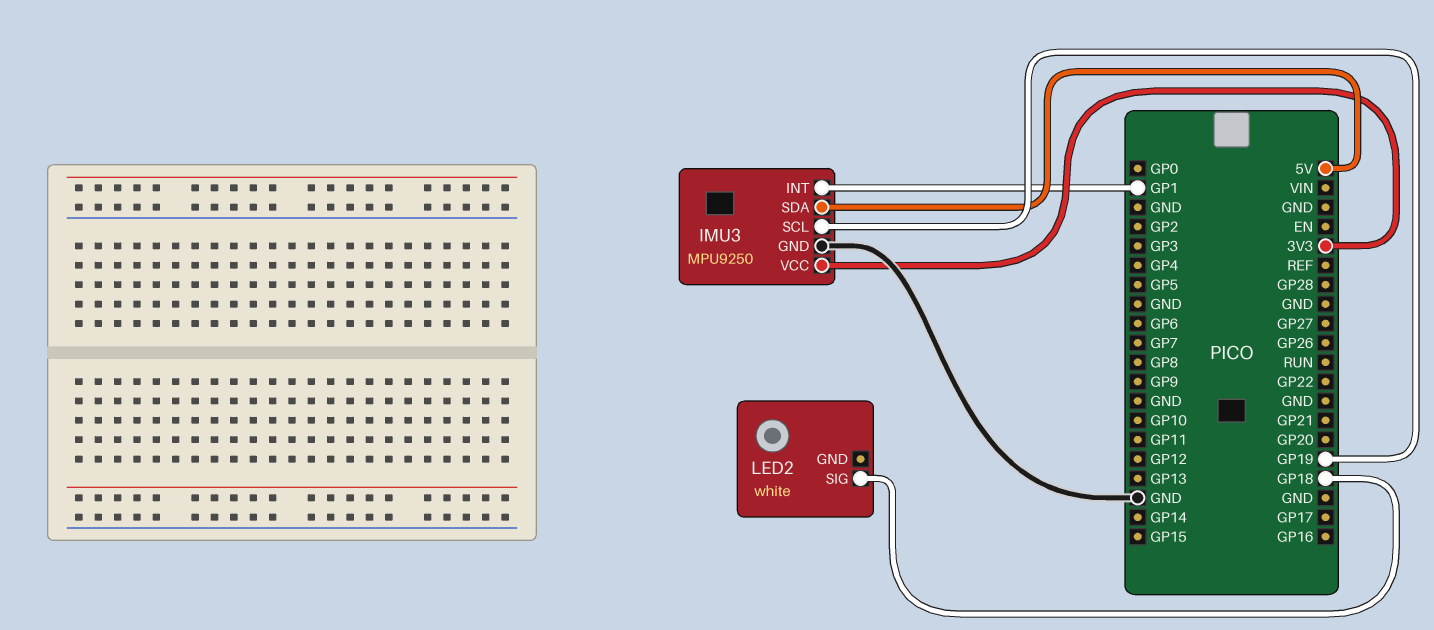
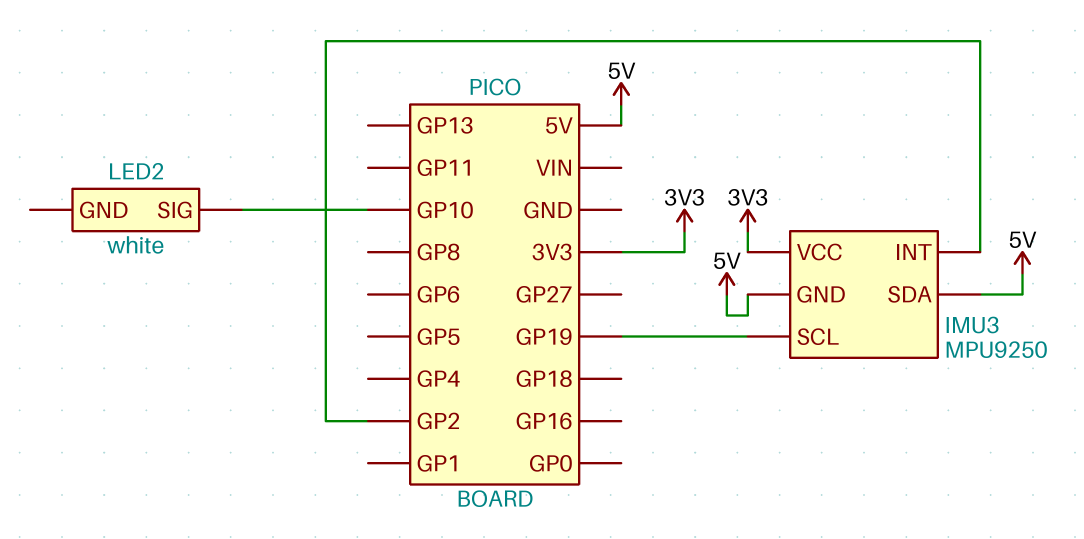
IMU3 pin GND: GND -> 5V
IMU3 pin INT: GP1 -> GP2
LED2 pin SIG: GP18 -> GP10

